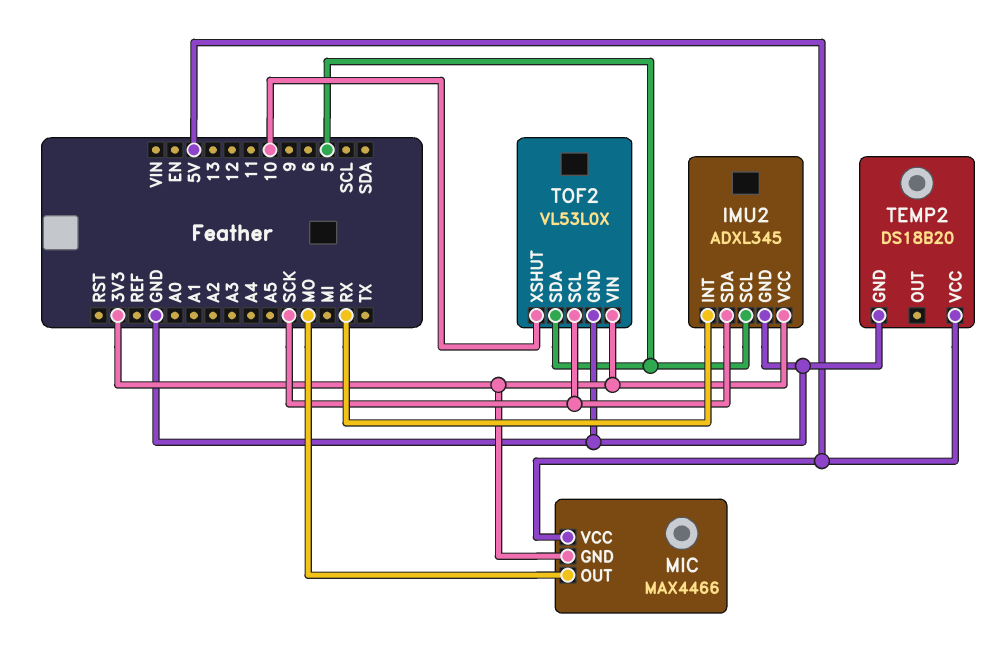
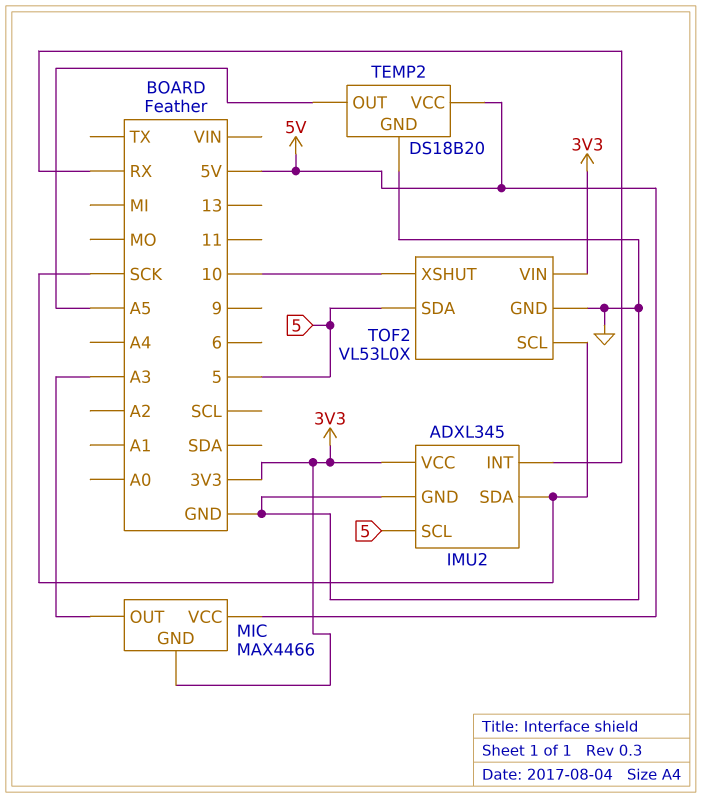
MIC pin OUT: MO -> A3
TEMP2 pin OUT: none -> A5

